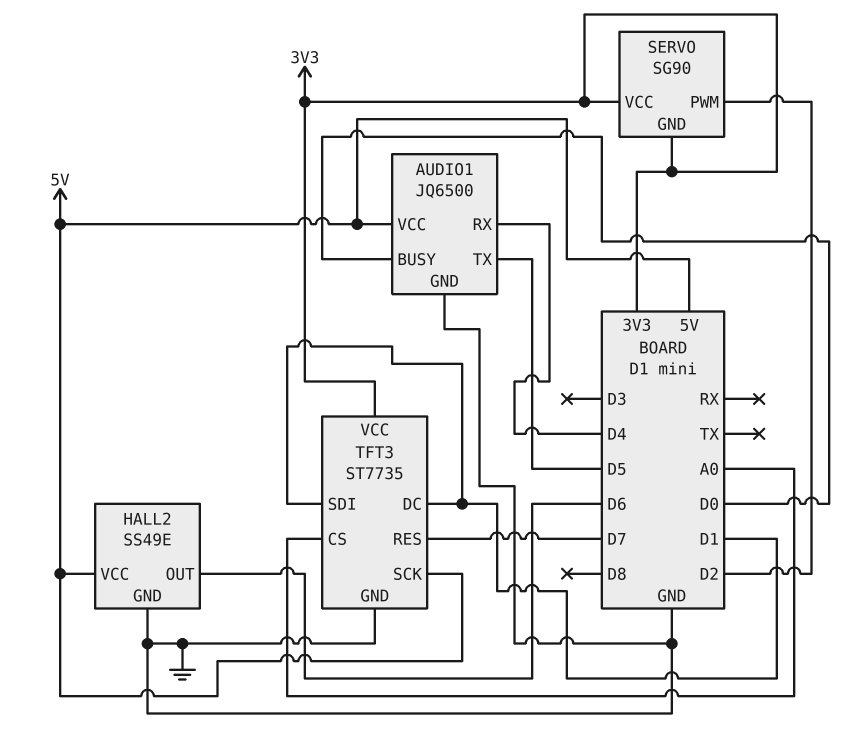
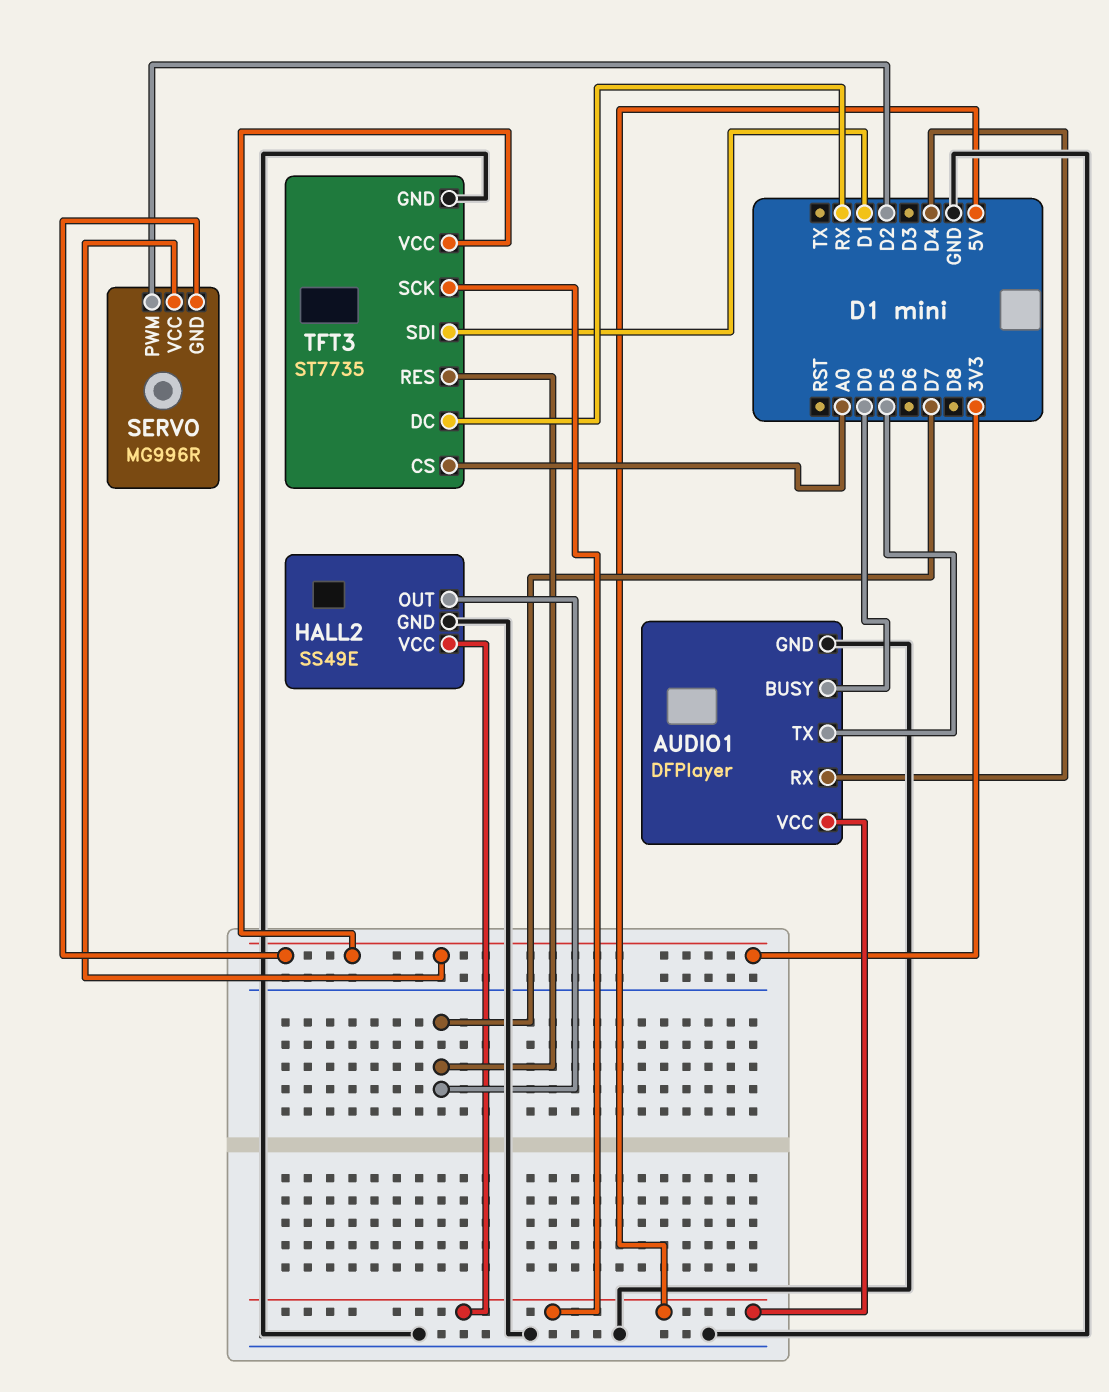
AUDIO1: JQ6500 -> DFPlayer
HALL2 pin OUT: D6 -> D7
SERVO: SG90 -> MG996R
TFT3 pin DC: D1 -> RX

